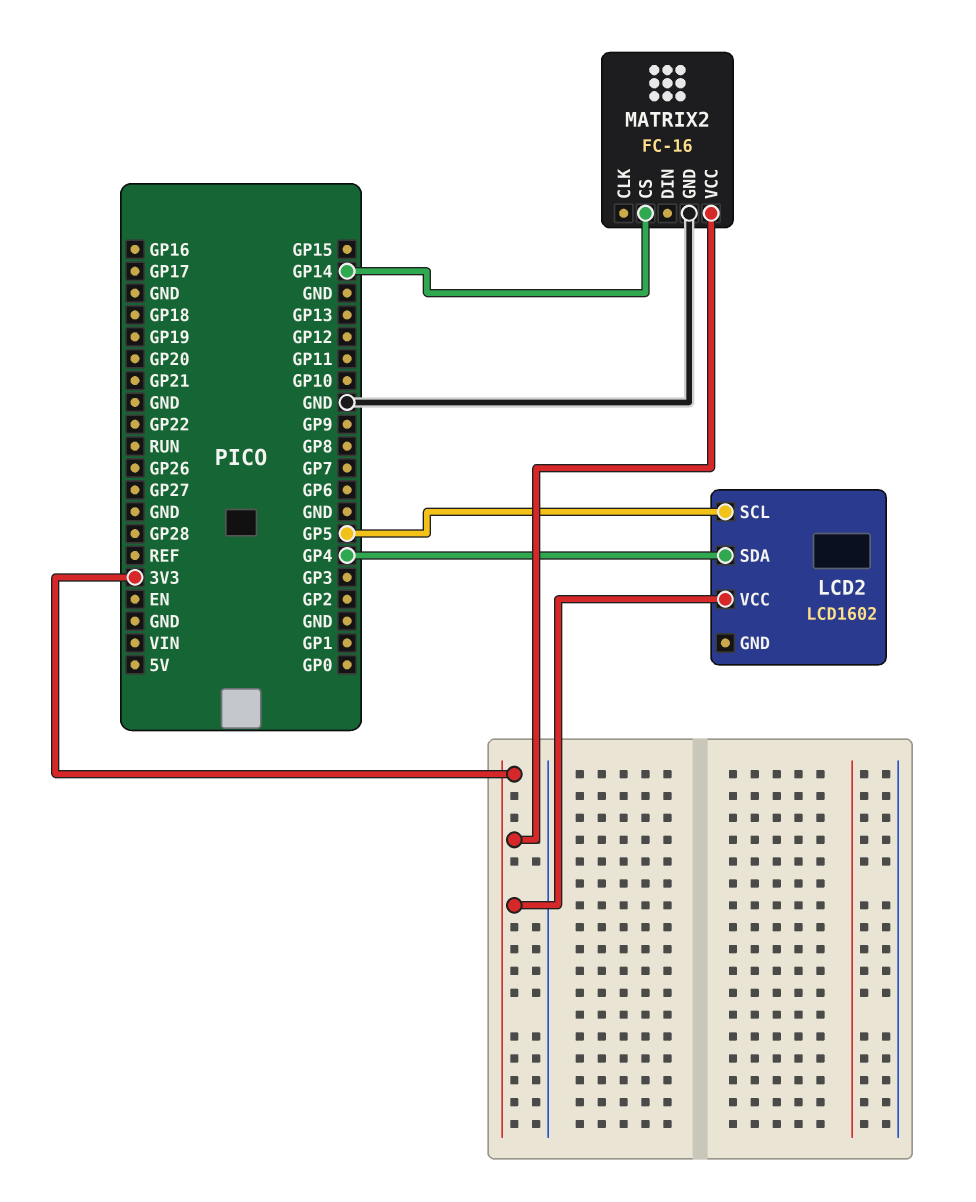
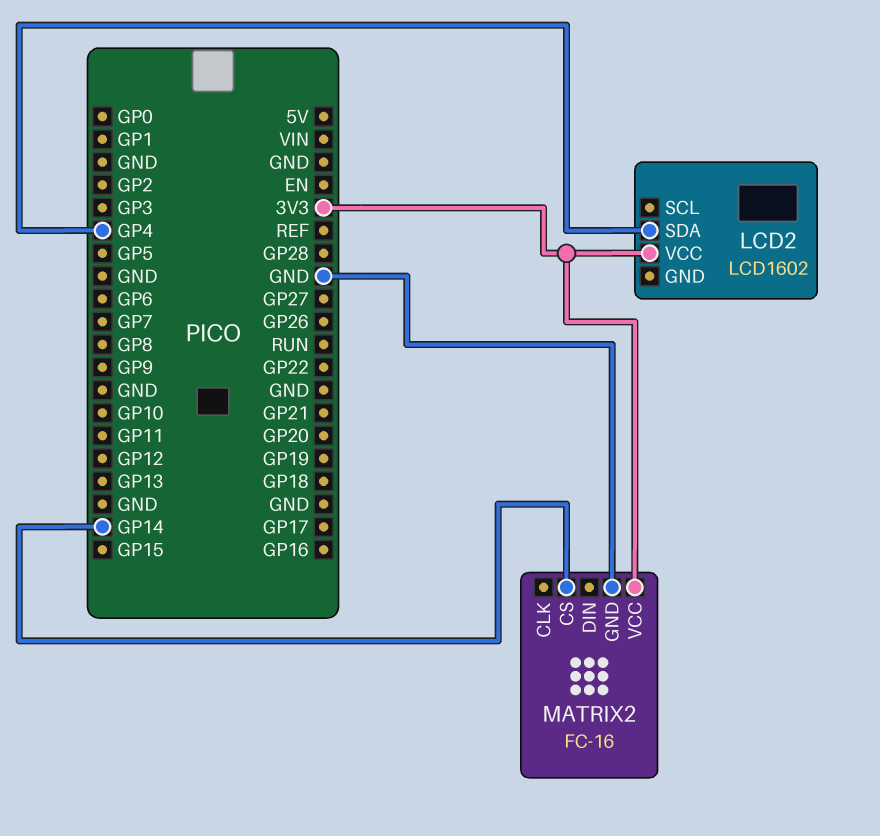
LCD2 pin SCL: GP5 -> none

